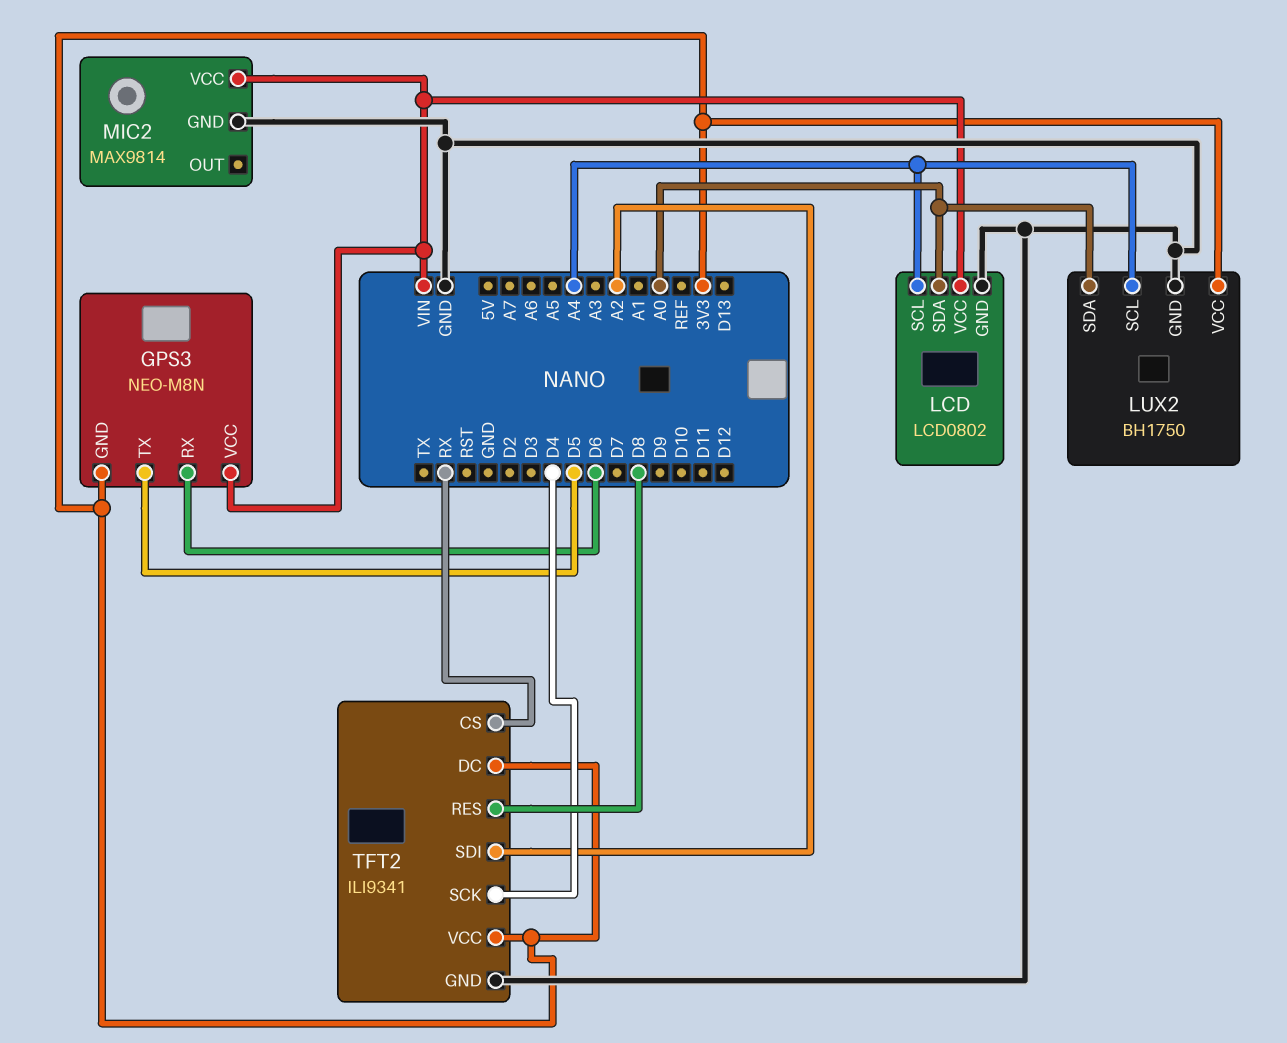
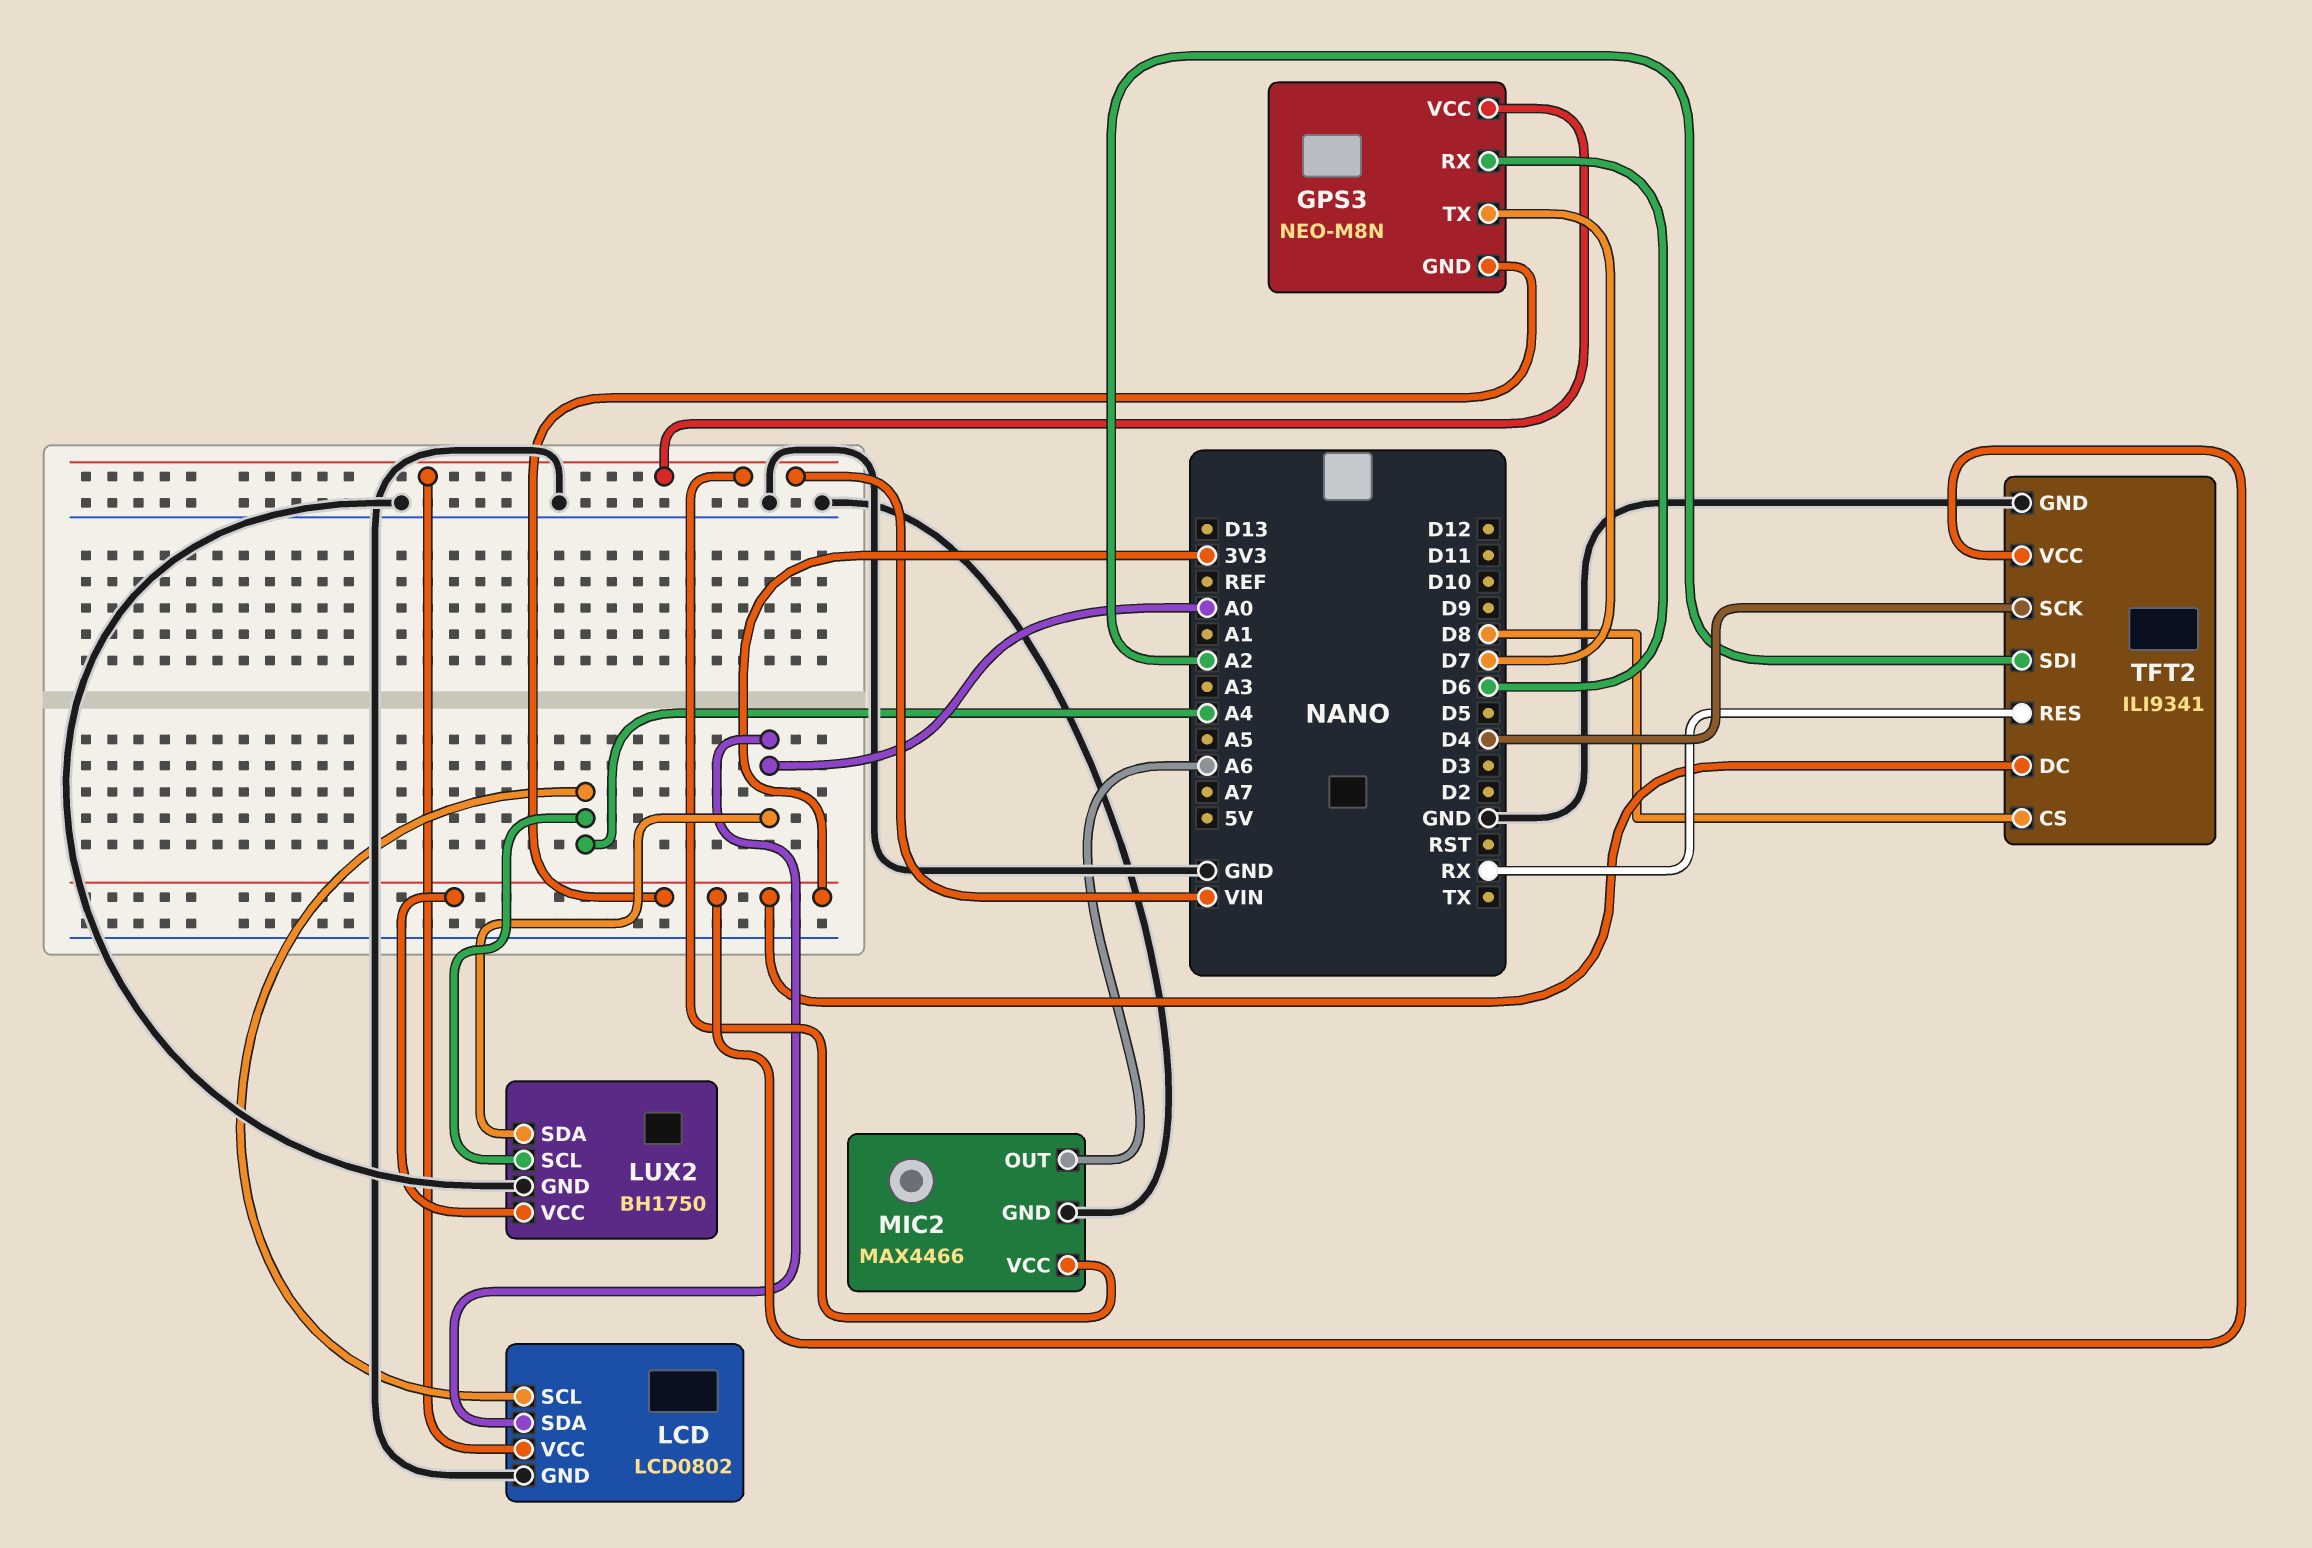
GPS3 pin TX: D5 -> D7
MIC2: MAX9814 -> MAX4466
MIC2 pin OUT: none -> A6
TFT2 pin CS: RX -> D8
TFT2 pin RES: D8 -> RX

